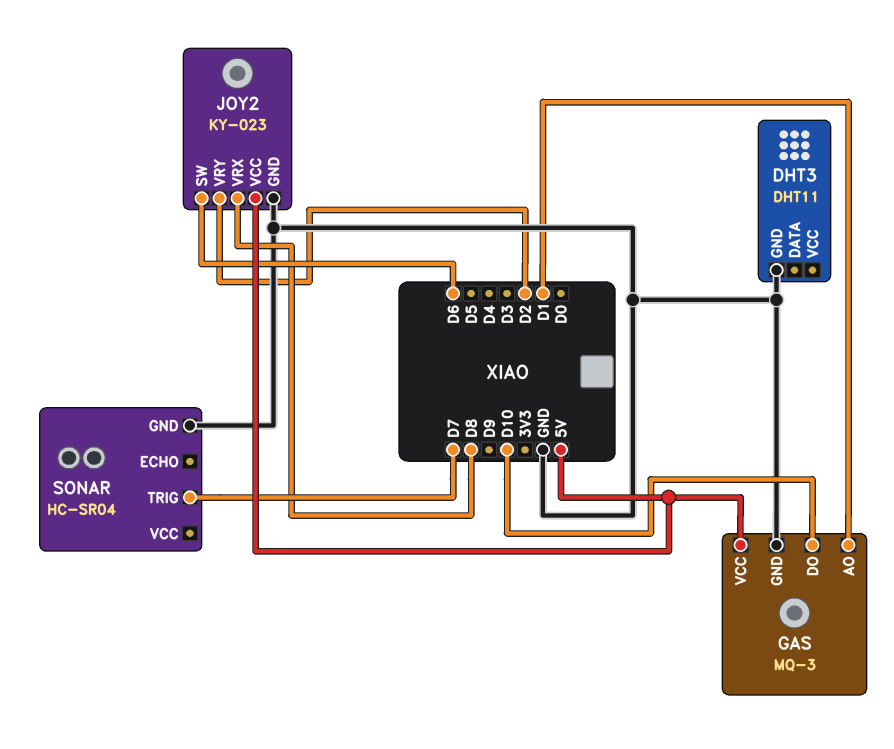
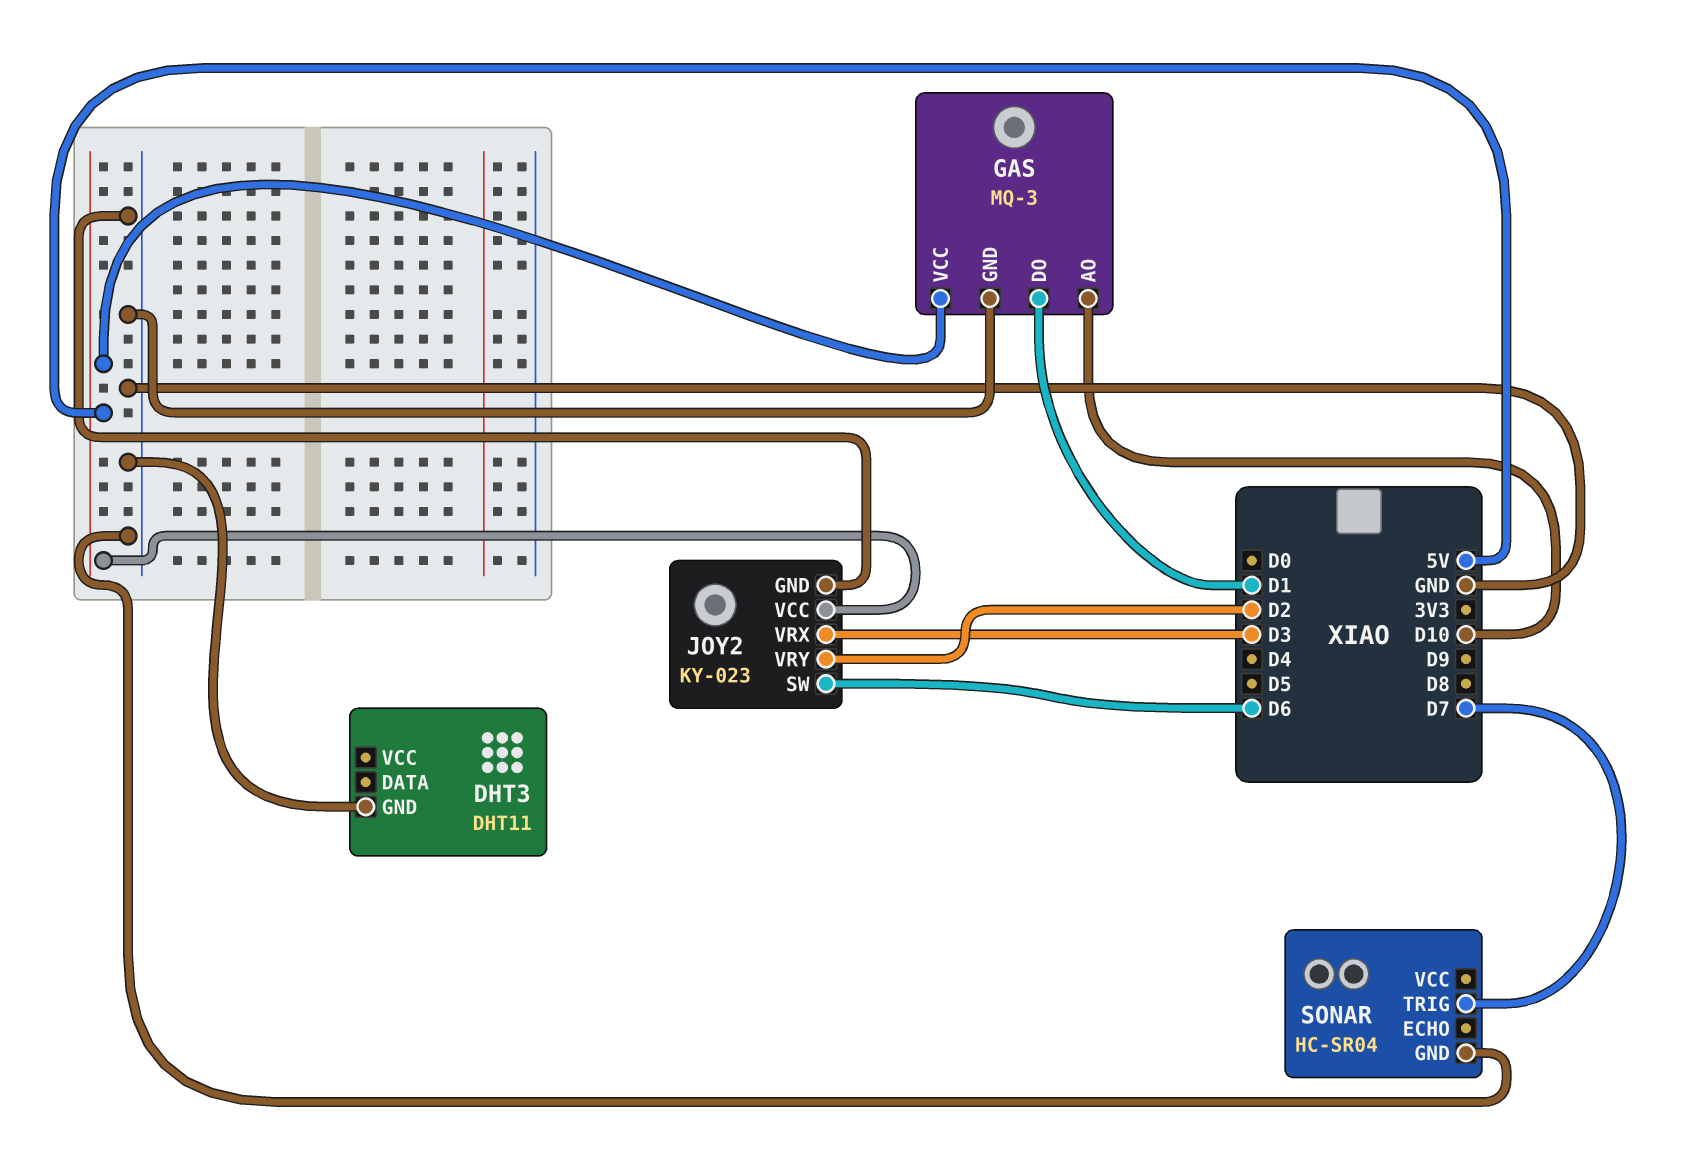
GAS pin AO: D1 -> D10
GAS pin DO: D10 -> D1
JOY2 pin VRX: D8 -> D3

